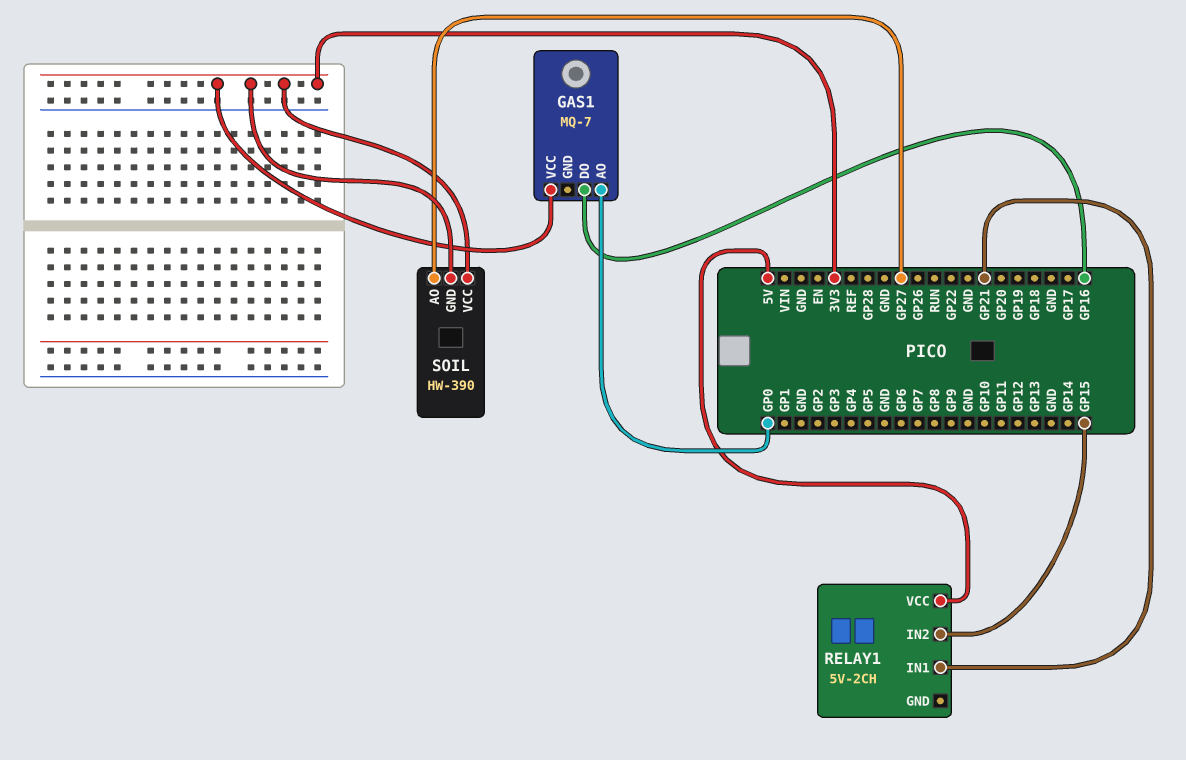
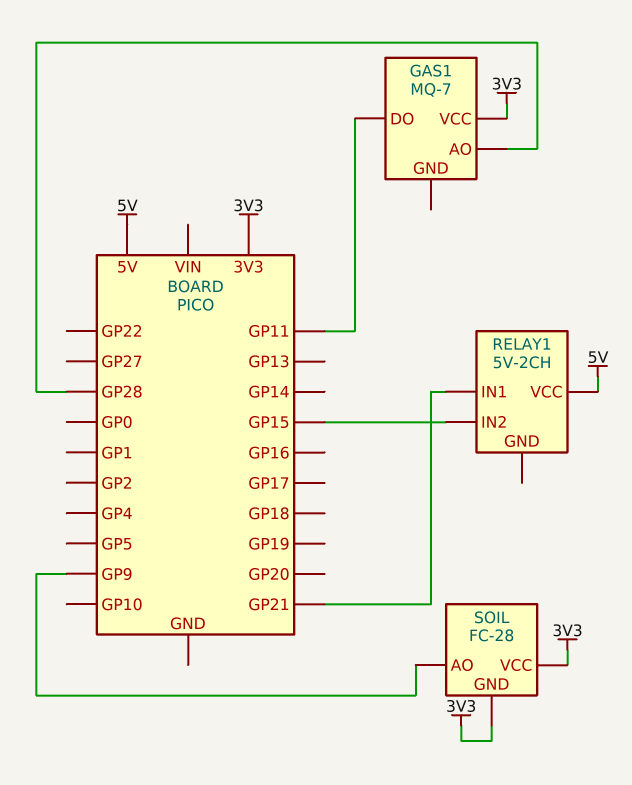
GAS1 pin AO: GP0 -> GP28
GAS1 pin DO: GP16 -> GP11
SOIL: HW-390 -> FC-28
SOIL pin AO: GP27 -> GP9

